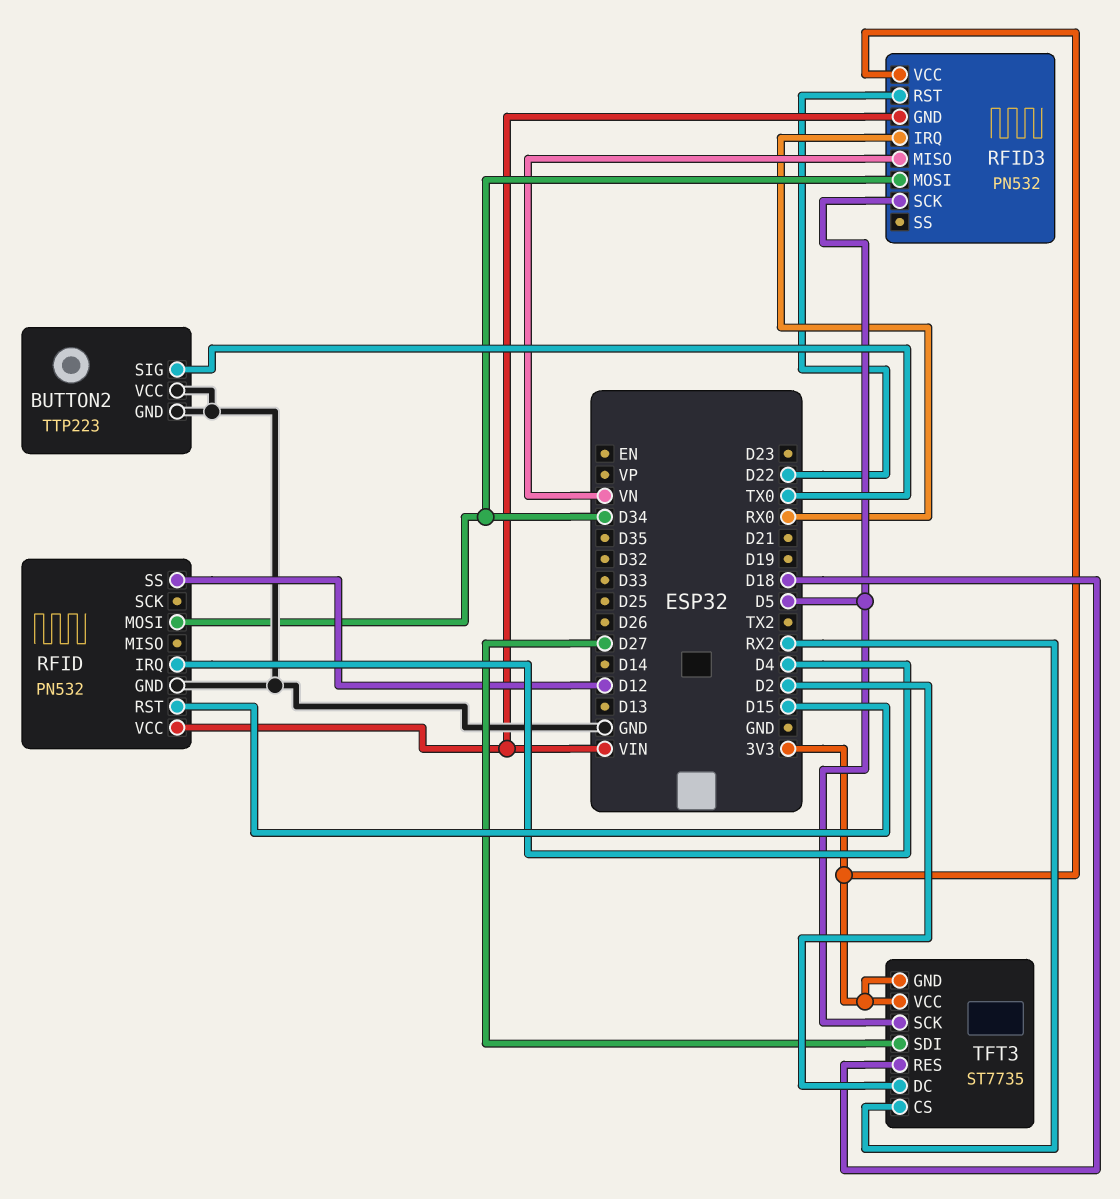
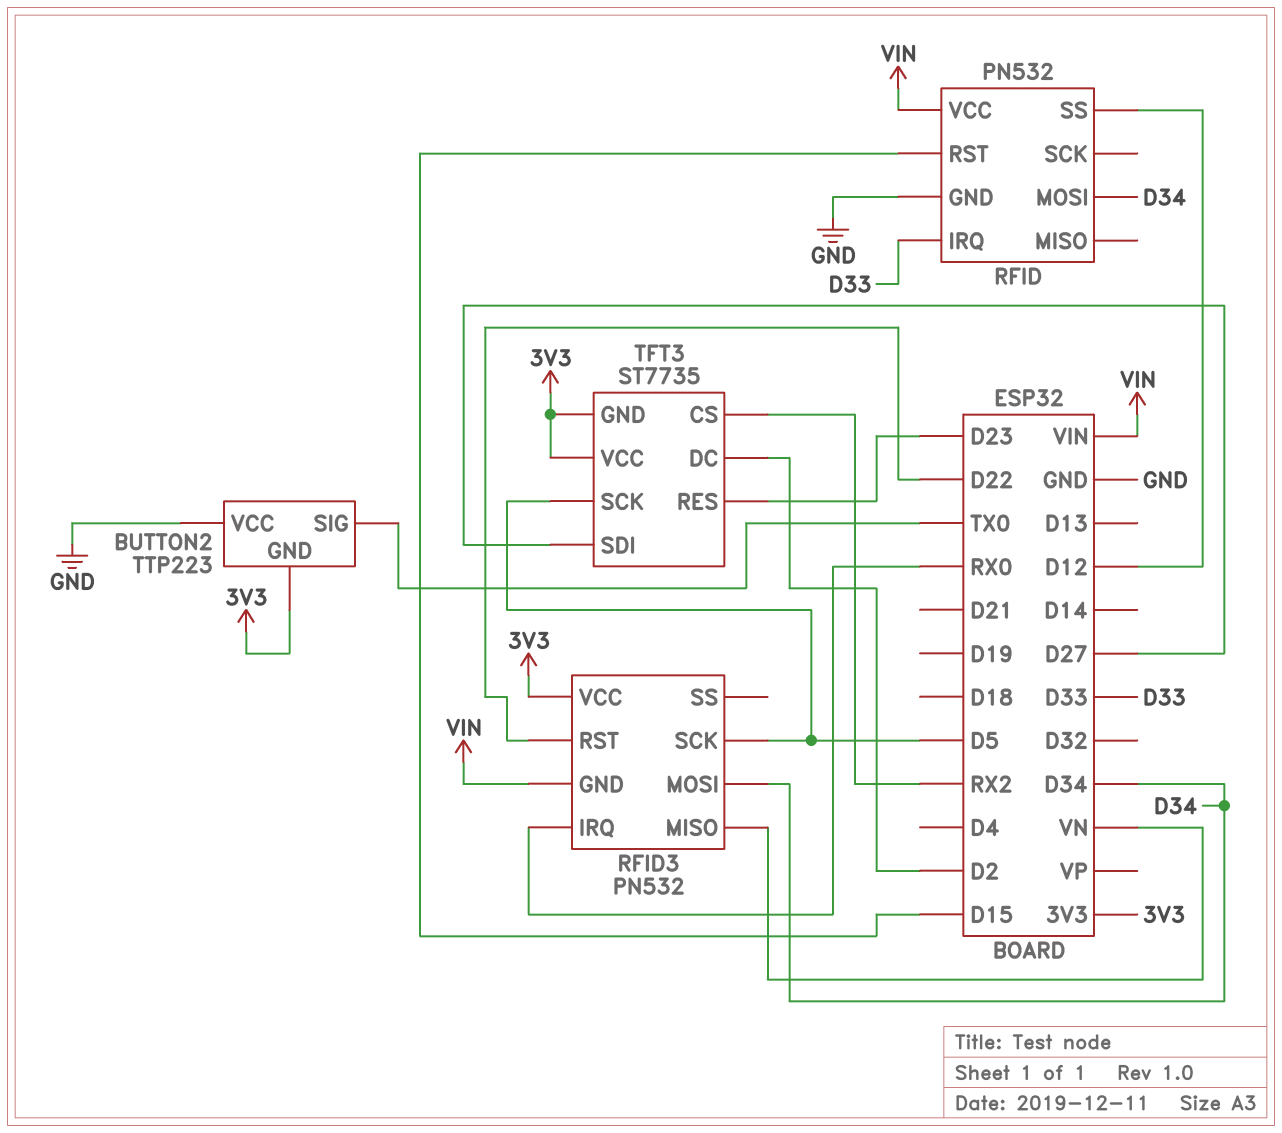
BUTTON2 pin GND: GND -> 3V3
RFID pin IRQ: D4 -> D33
TFT3 pin RES: D18 -> D23

